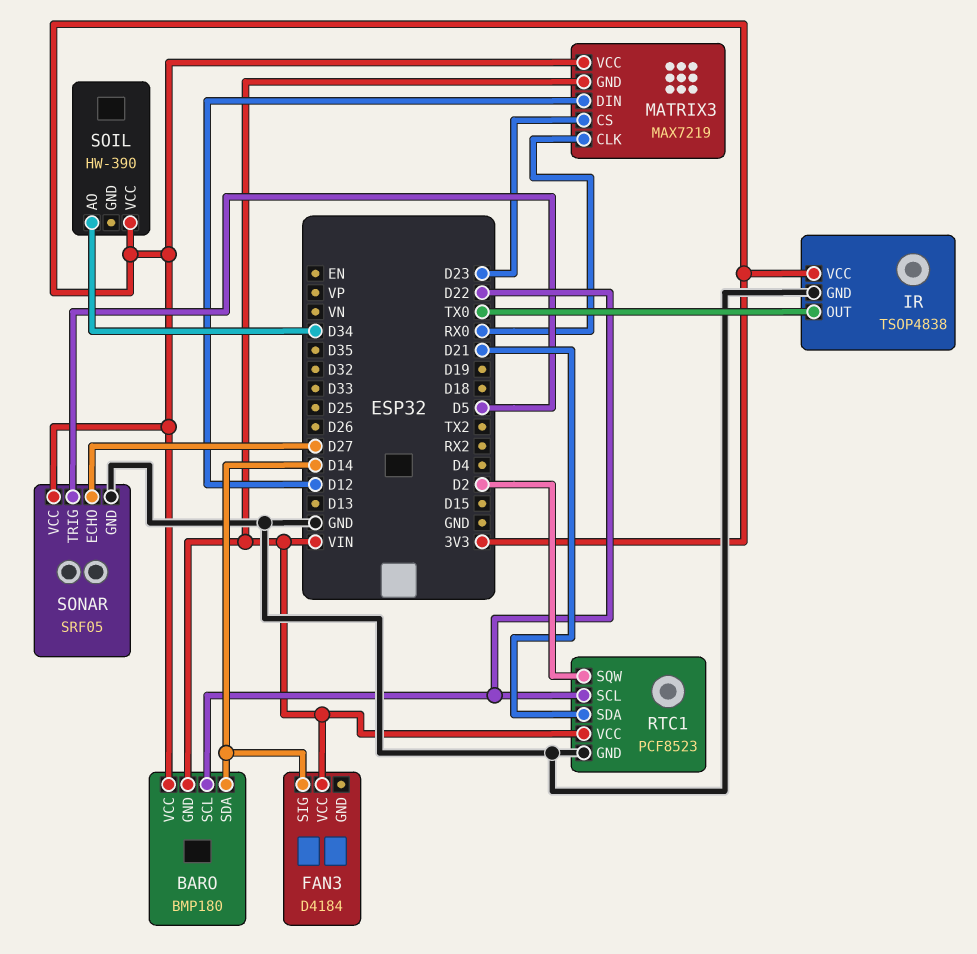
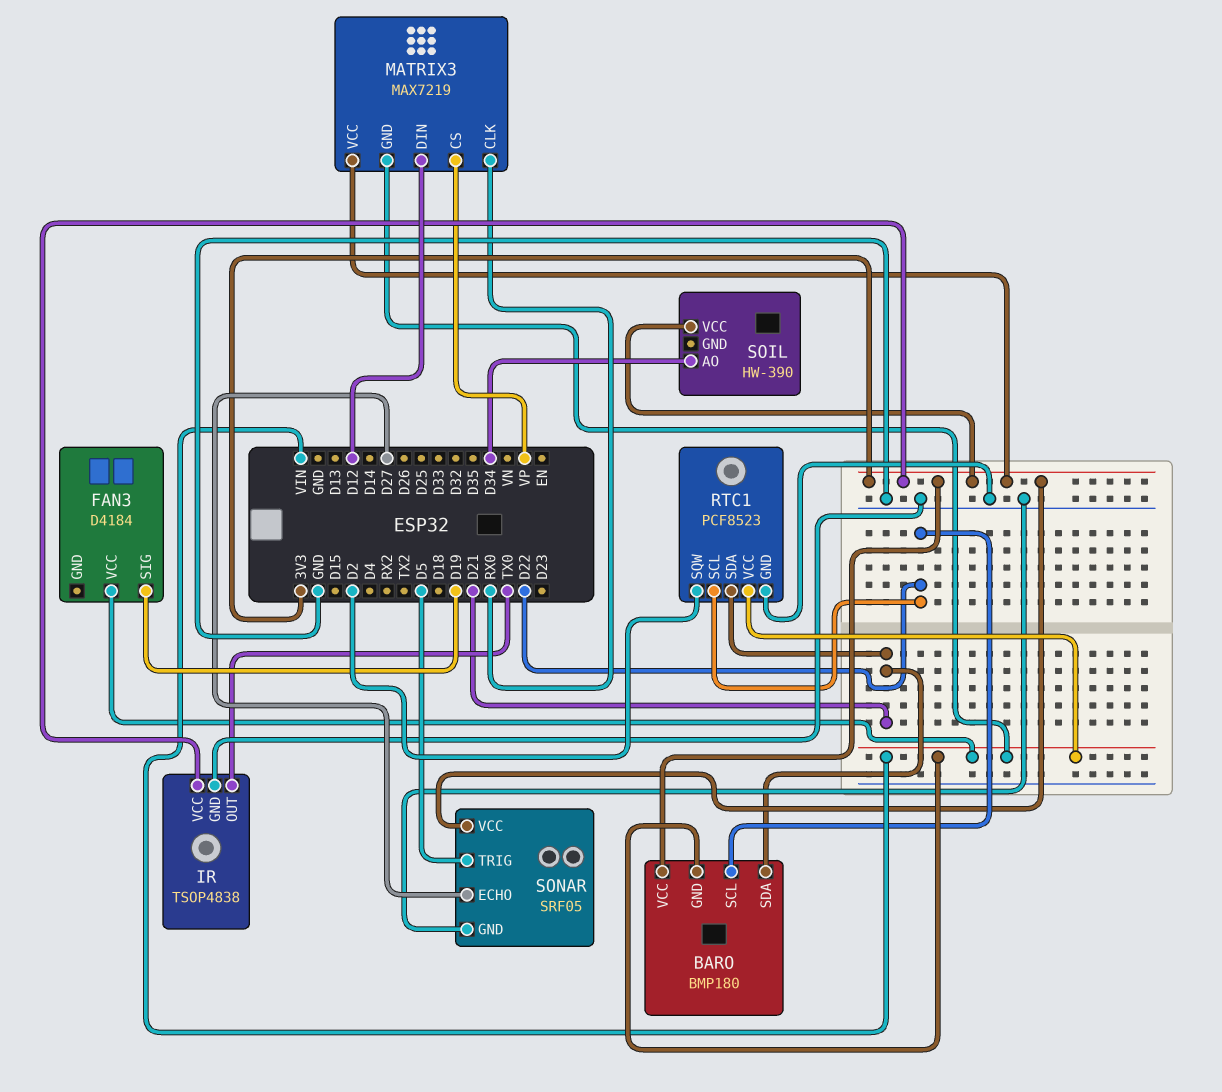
BARO pin SDA: D14 -> D21
FAN3 pin SIG: D14 -> D19
MATRIX3 pin CS: D23 -> VP

